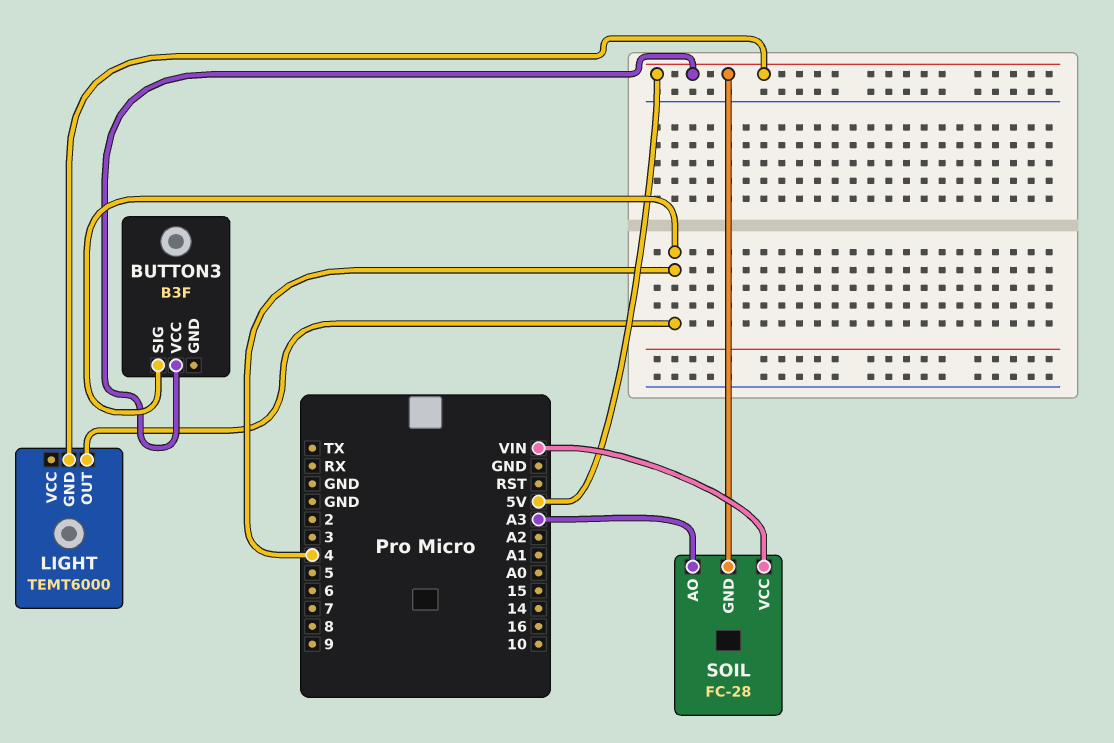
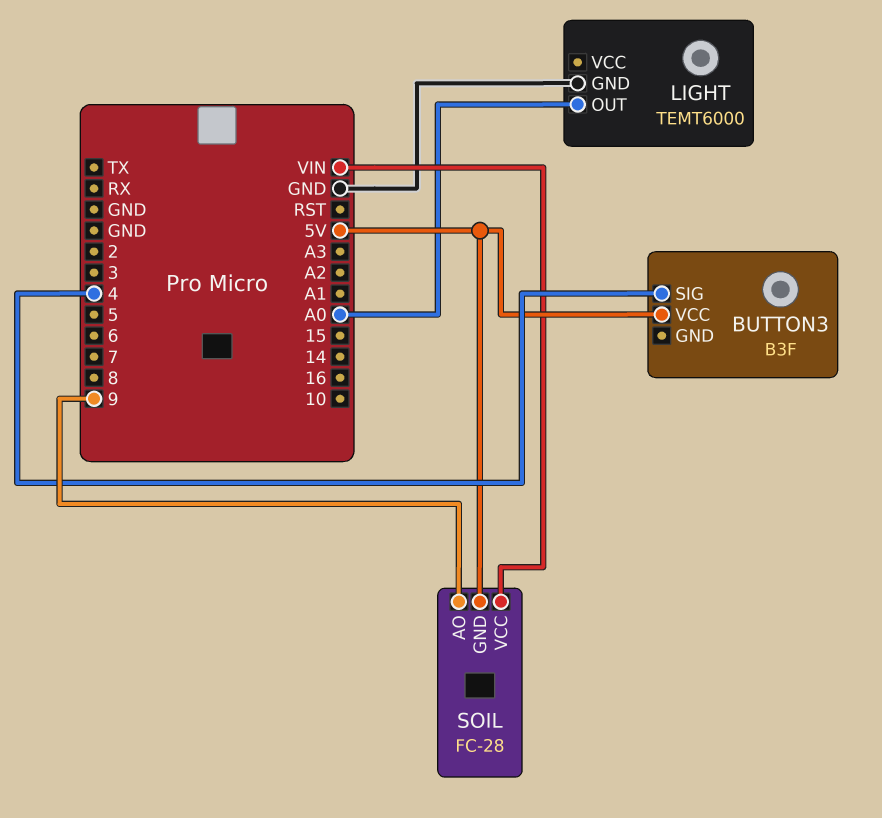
LIGHT pin GND: 5V -> GND
LIGHT pin OUT: 4 -> A0
SOIL pin AO: A3 -> 9

